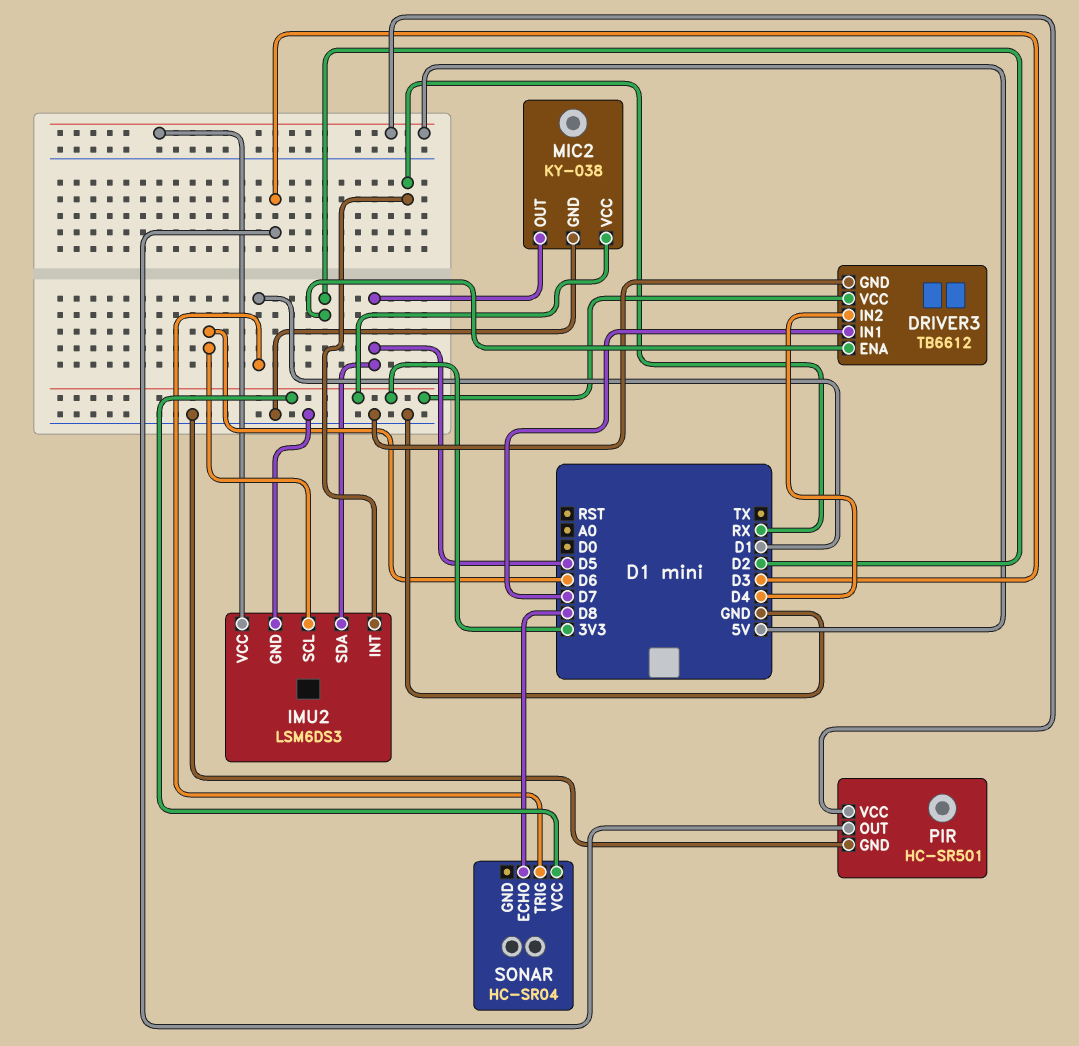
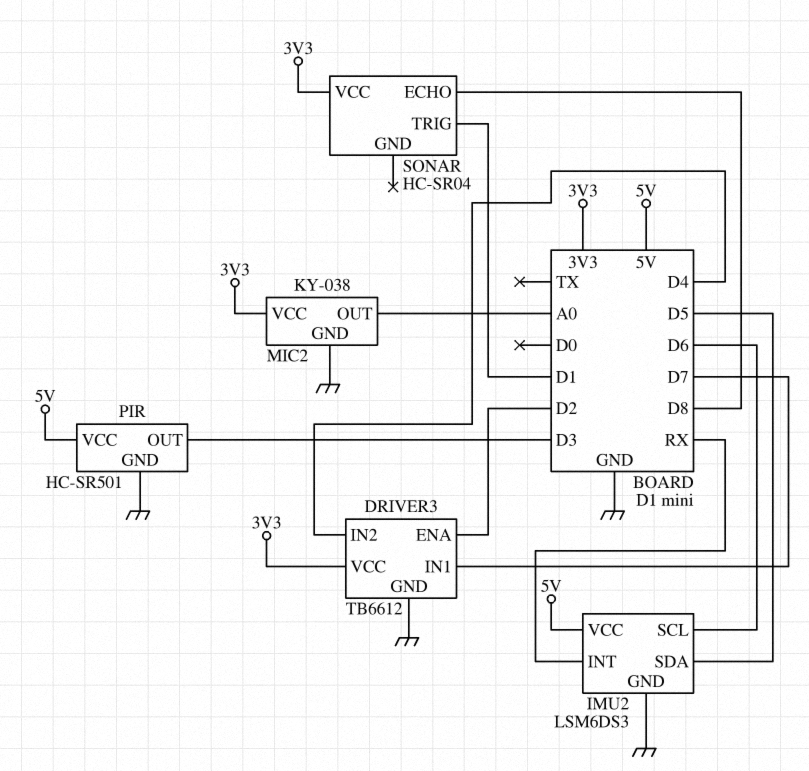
MIC2 pin OUT: D5 -> A0

